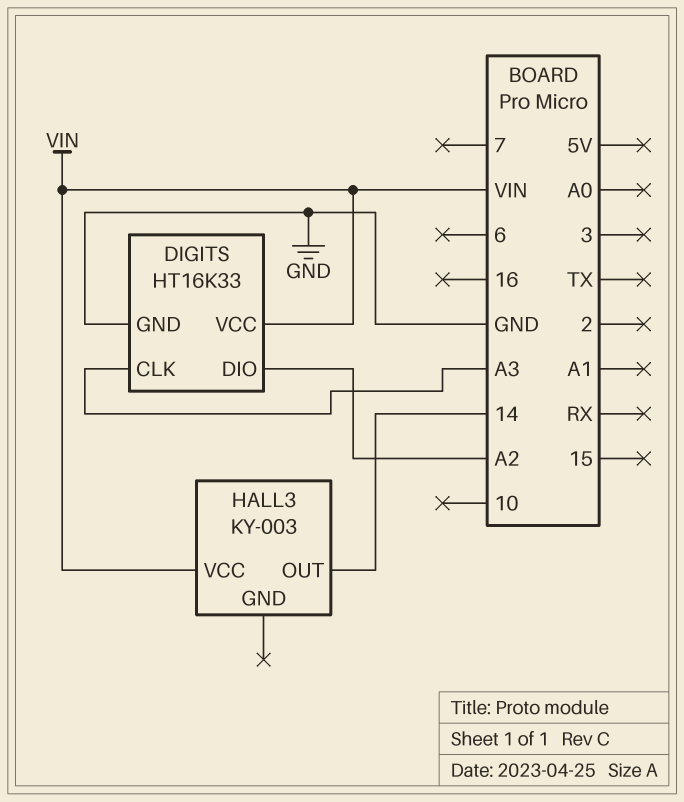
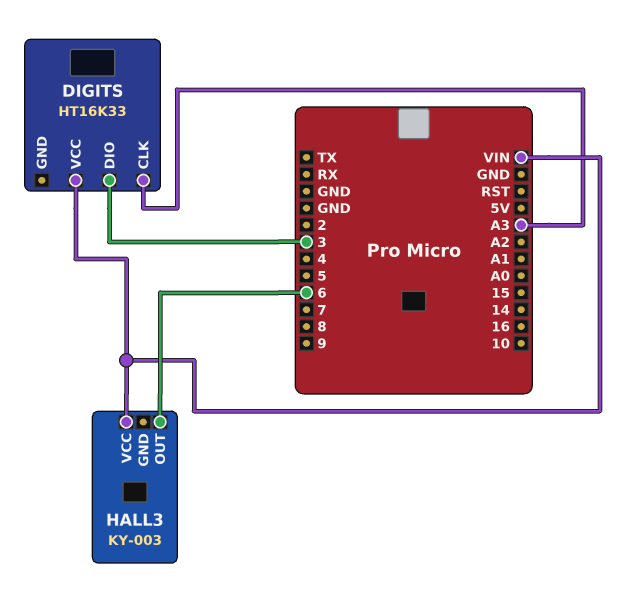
DIGITS pin DIO: A2 -> 3
DIGITS pin GND: GND -> none
HALL3 pin OUT: 14 -> 6

